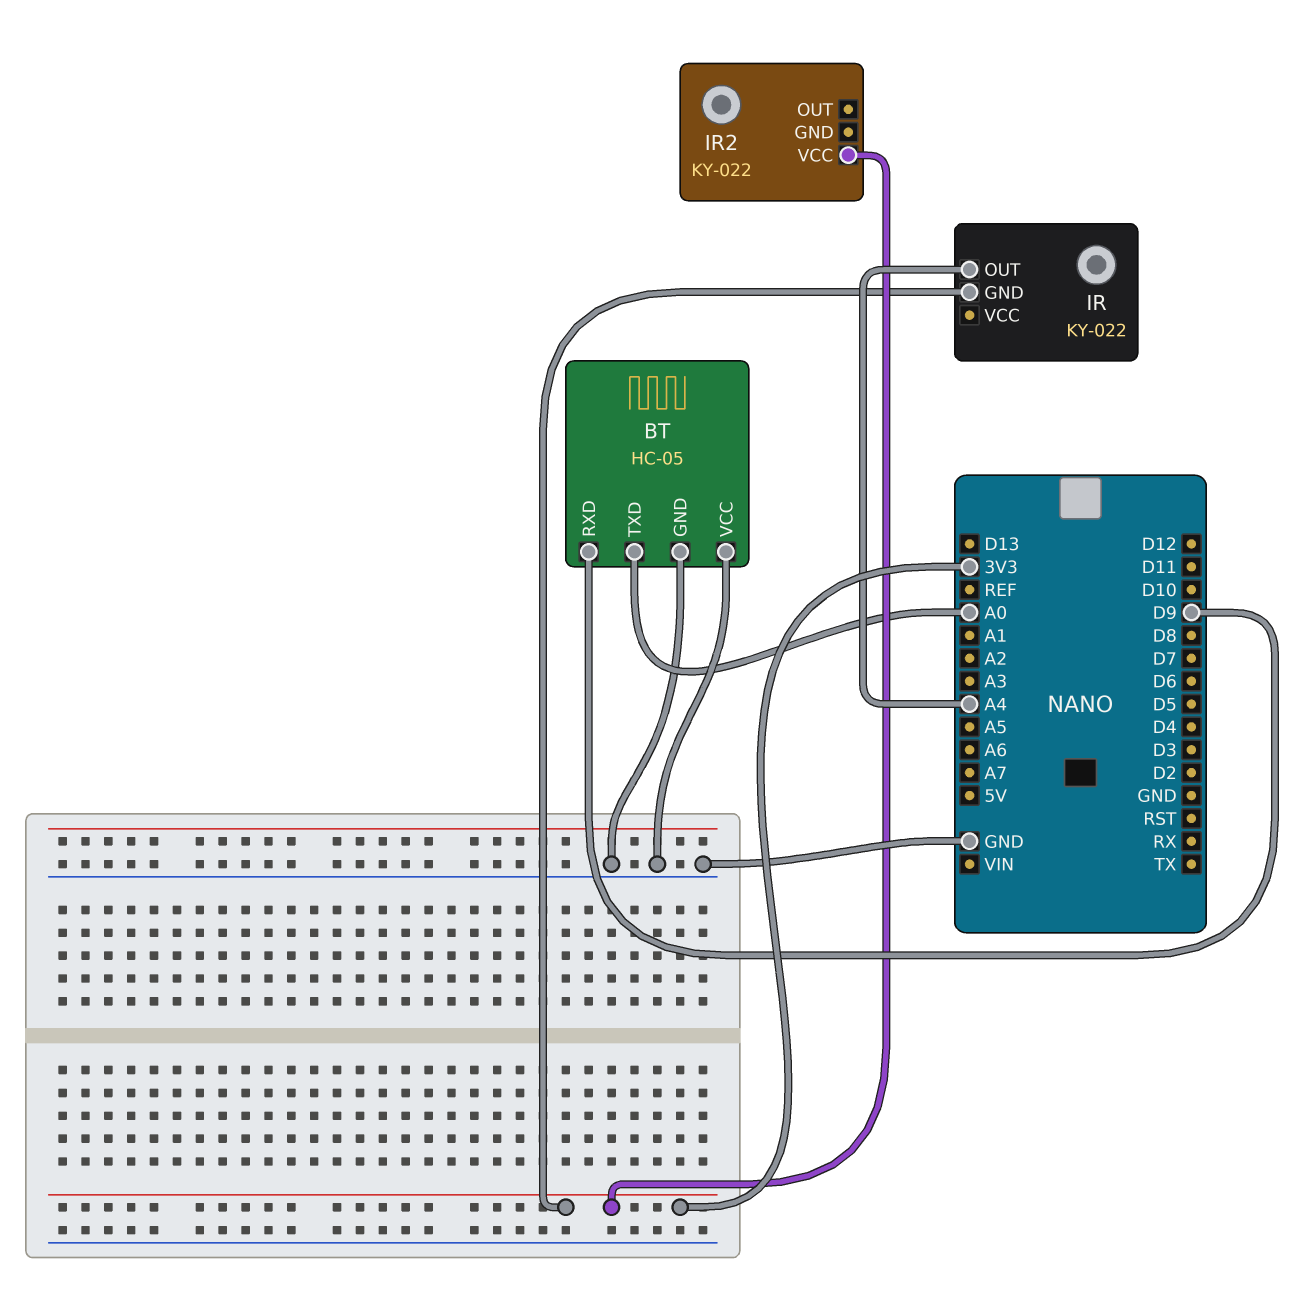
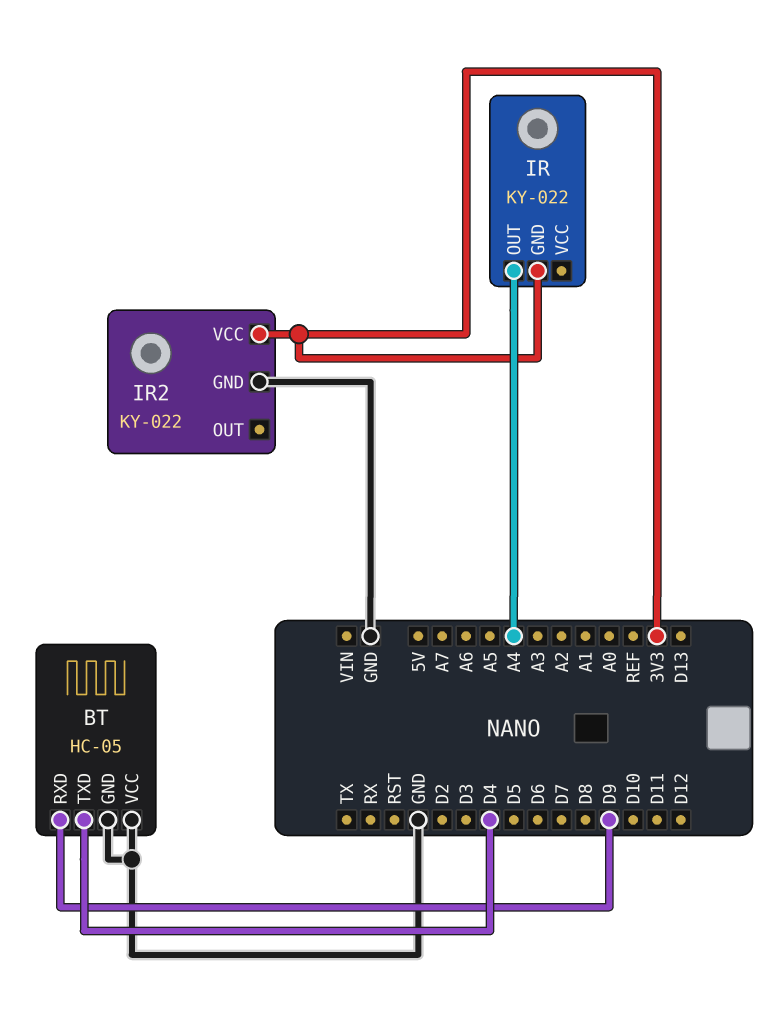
BT pin TXD: A0 -> D4
IR2 pin GND: none -> GND

